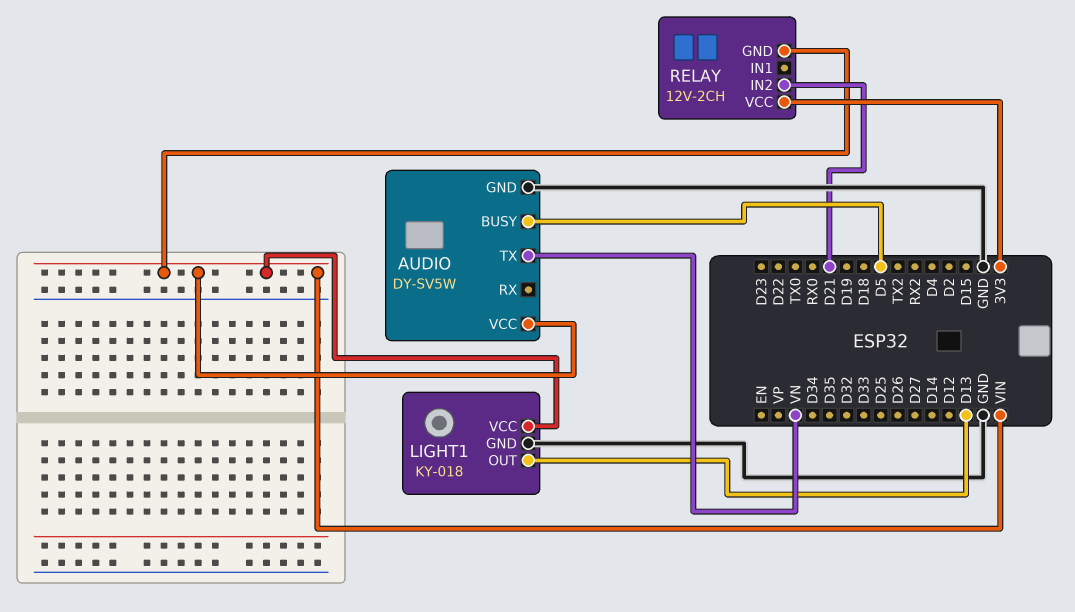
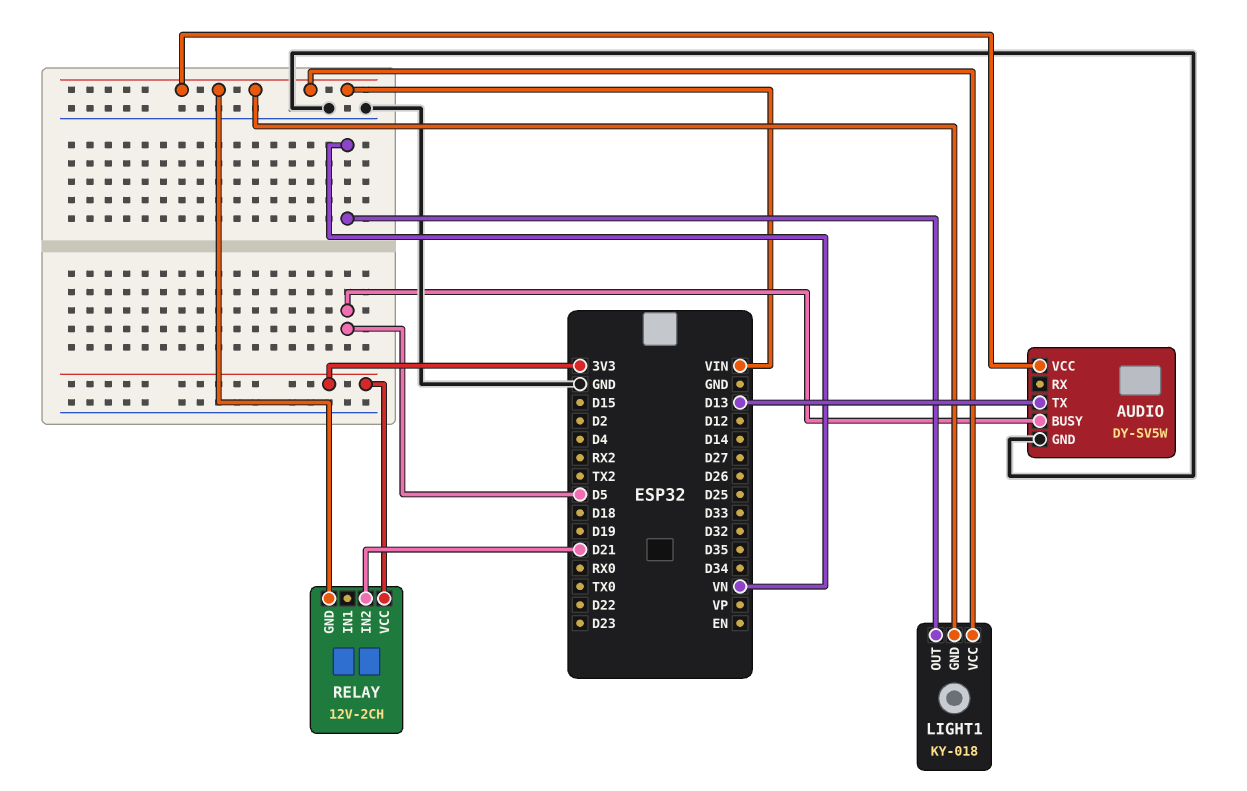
AUDIO pin TX: VN -> D13
LIGHT1 pin GND: GND -> VIN
LIGHT1 pin OUT: D13 -> VN

